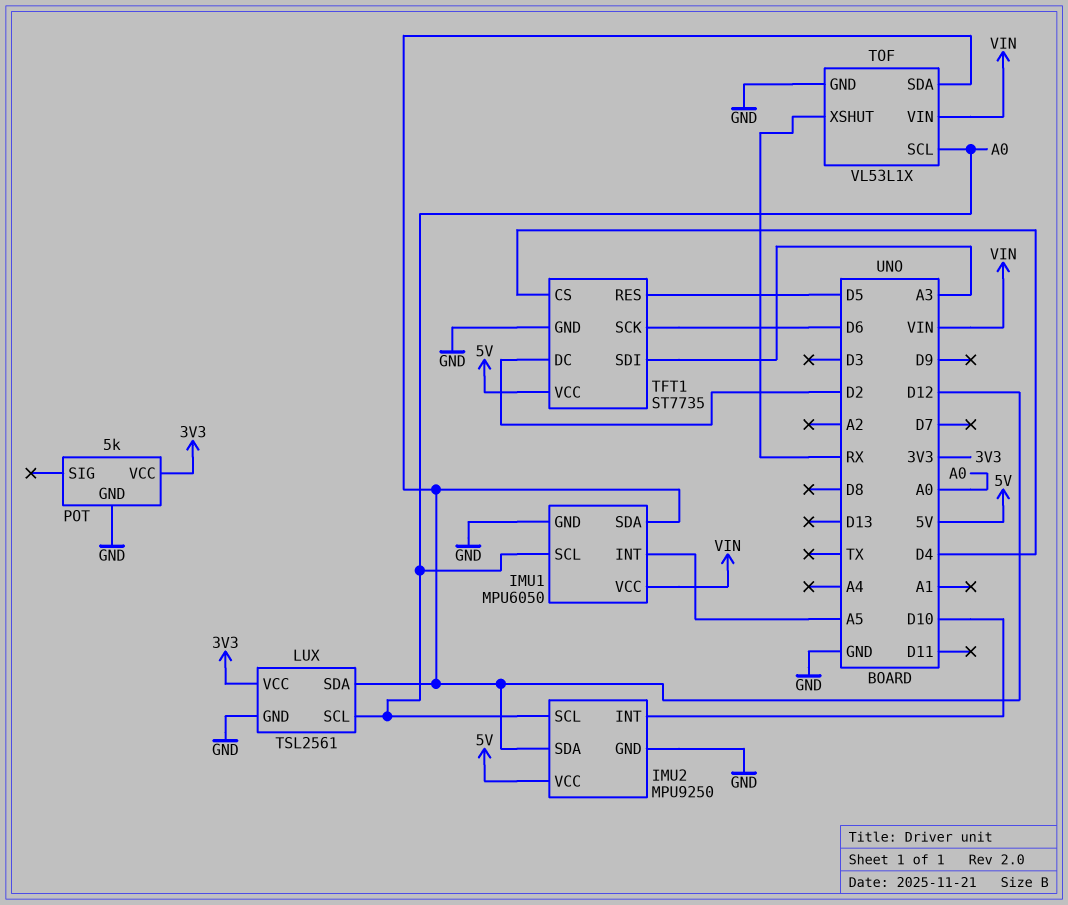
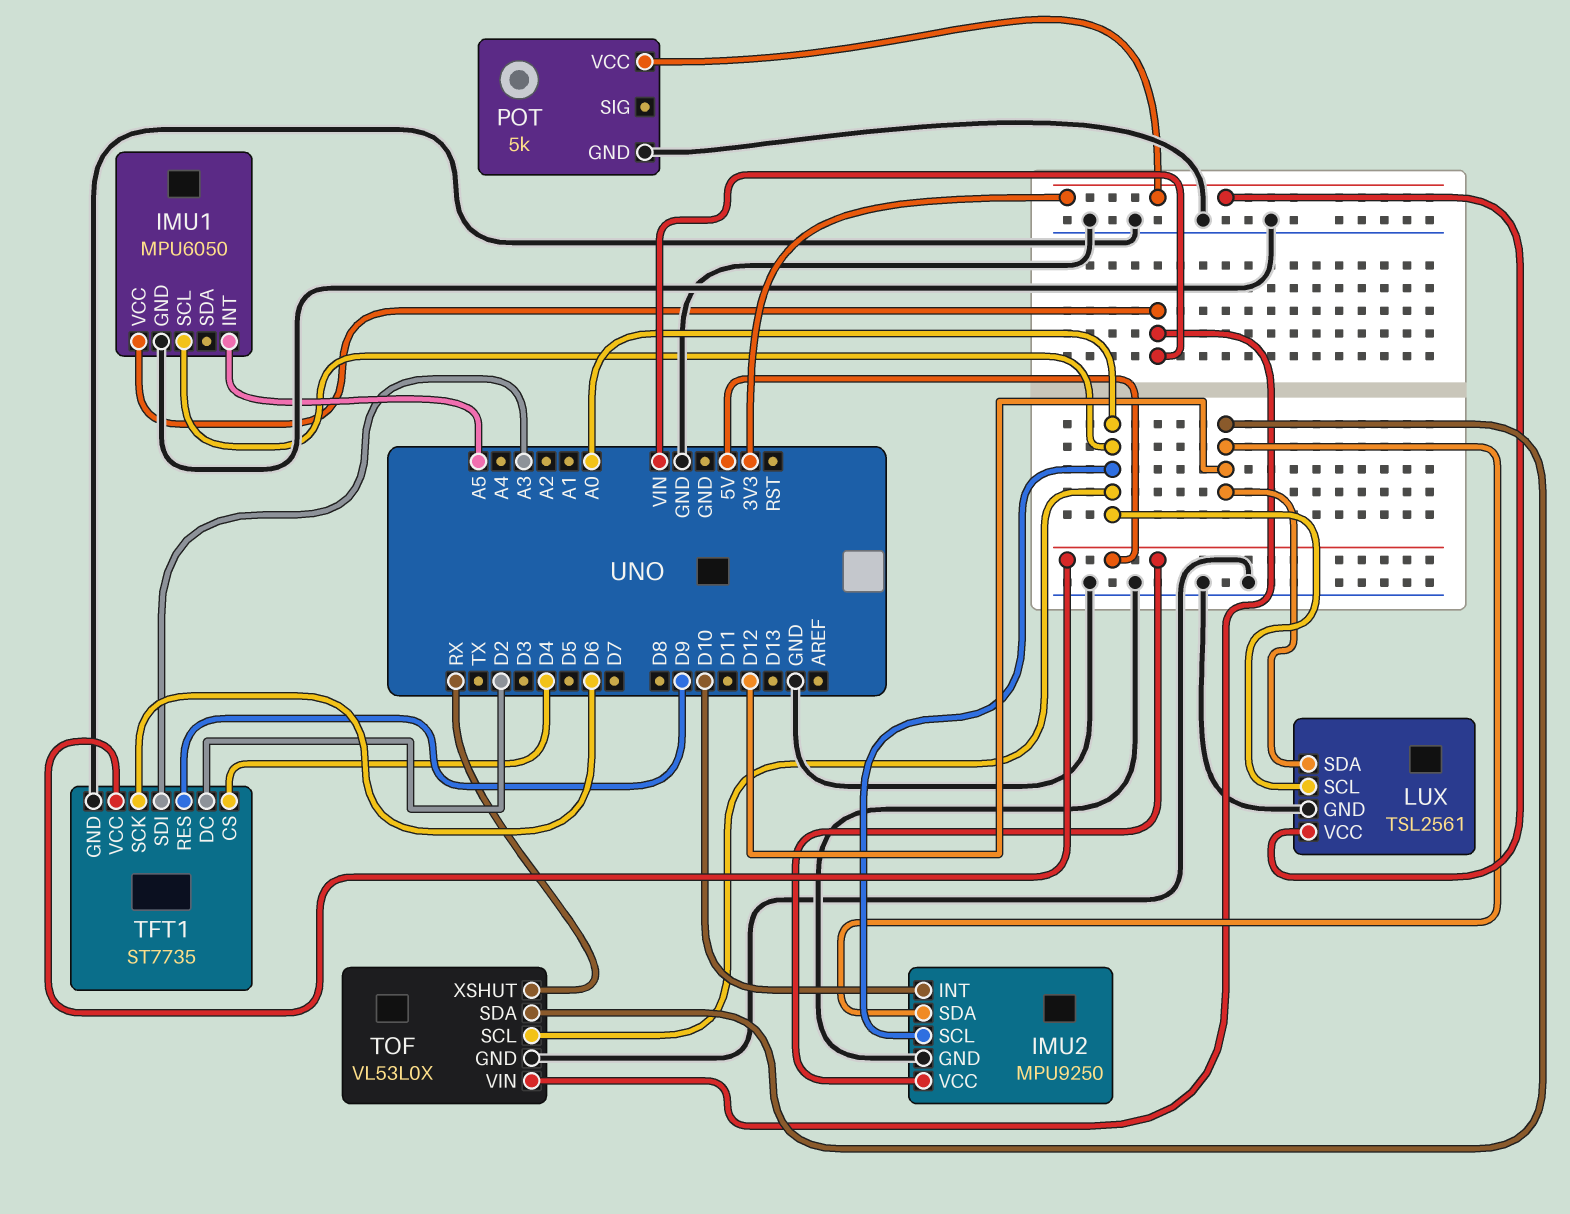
IMU1 pin SDA: D12 -> none
TFT1 pin RES: D5 -> D9
TOF: VL53L1X -> VL53L0X

